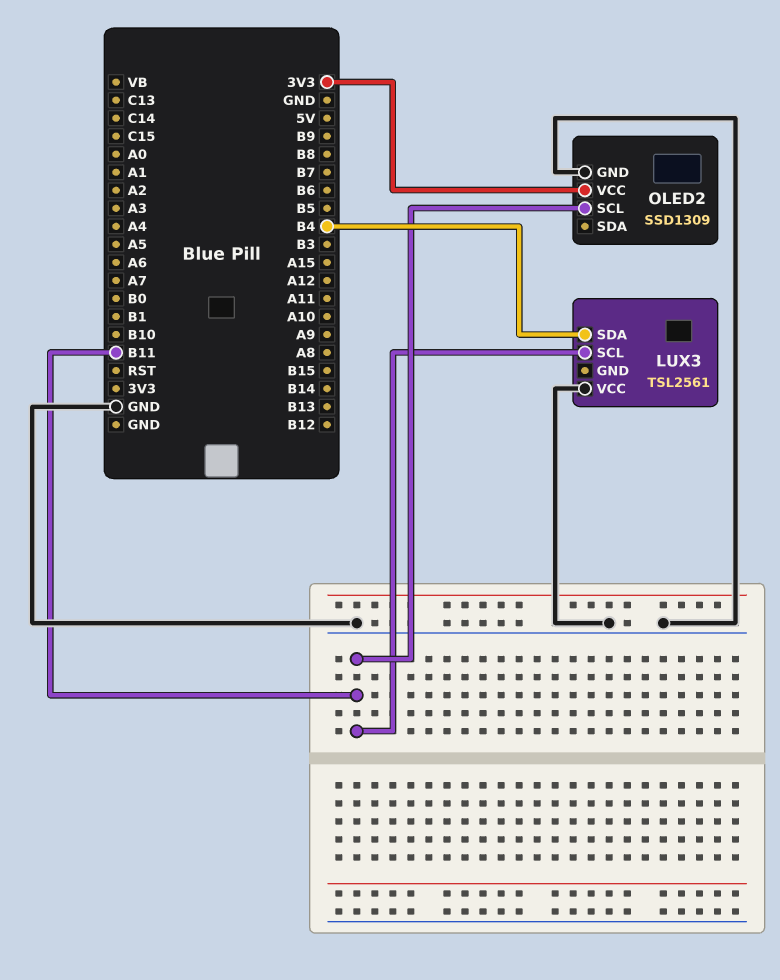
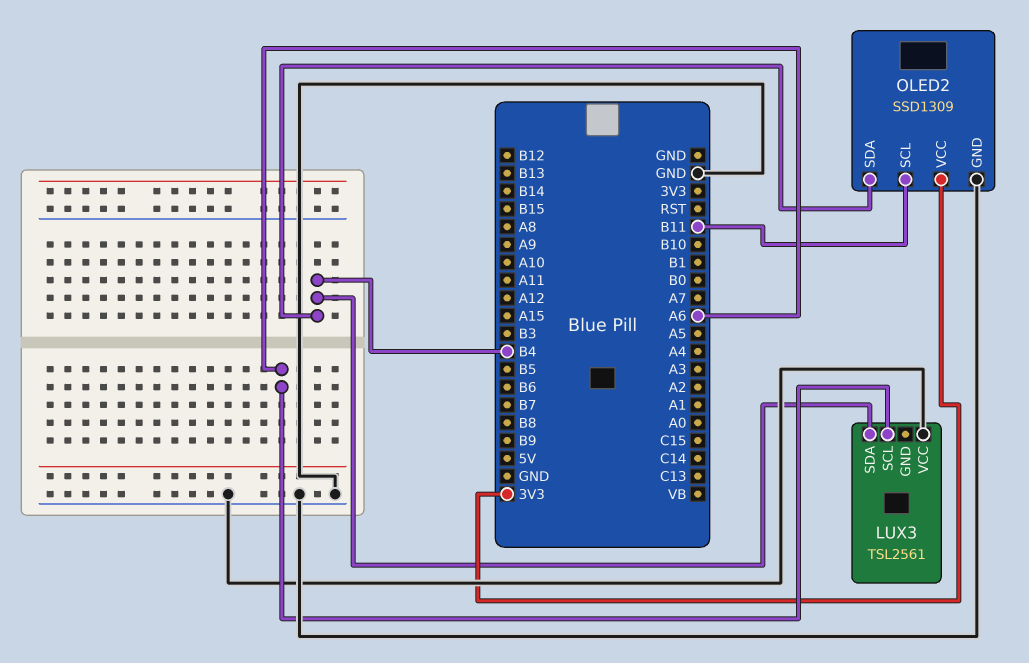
LUX3 pin SCL: B11 -> A6
OLED2 pin SDA: none -> B4

